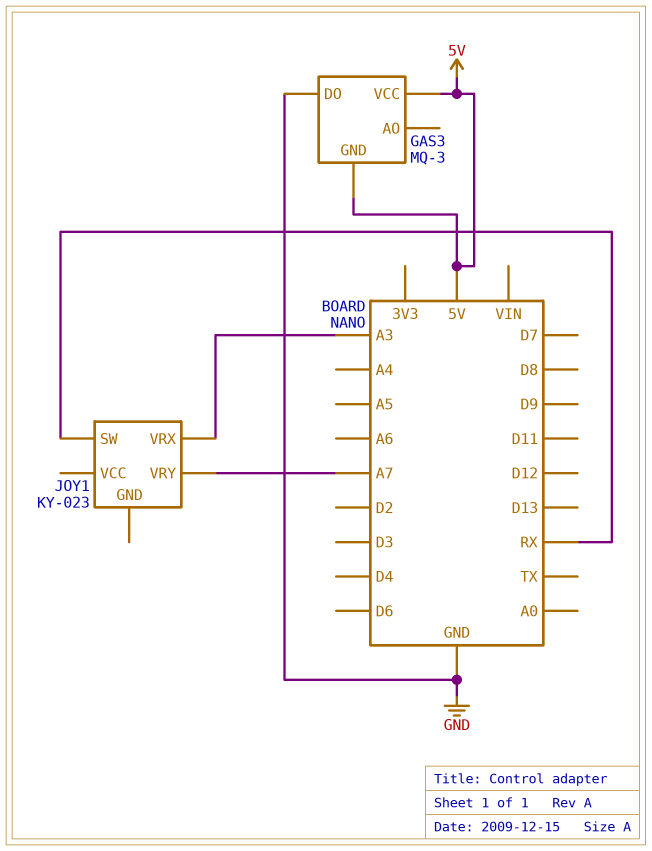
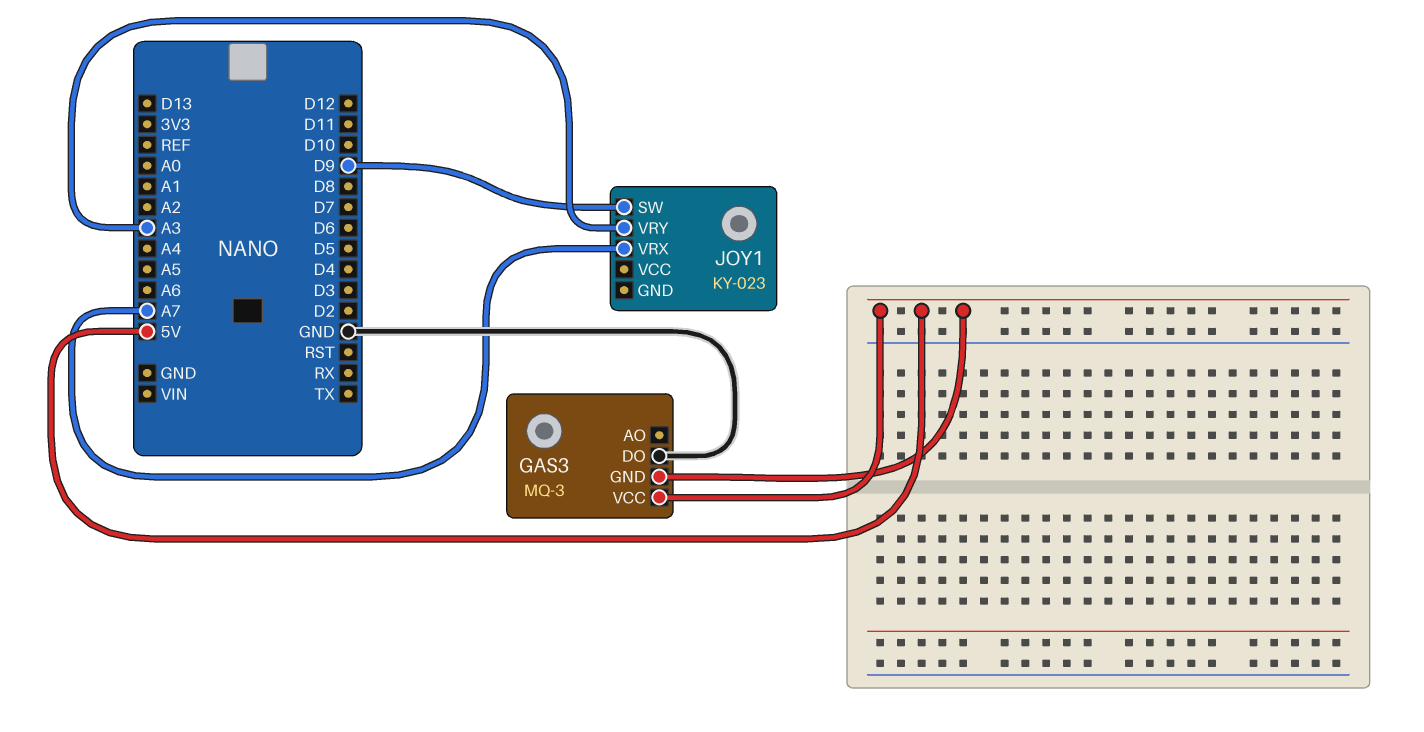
JOY1 pin SW: RX -> D9
JOY1 pin VRX: A3 -> A7
JOY1 pin VRY: A7 -> A3

